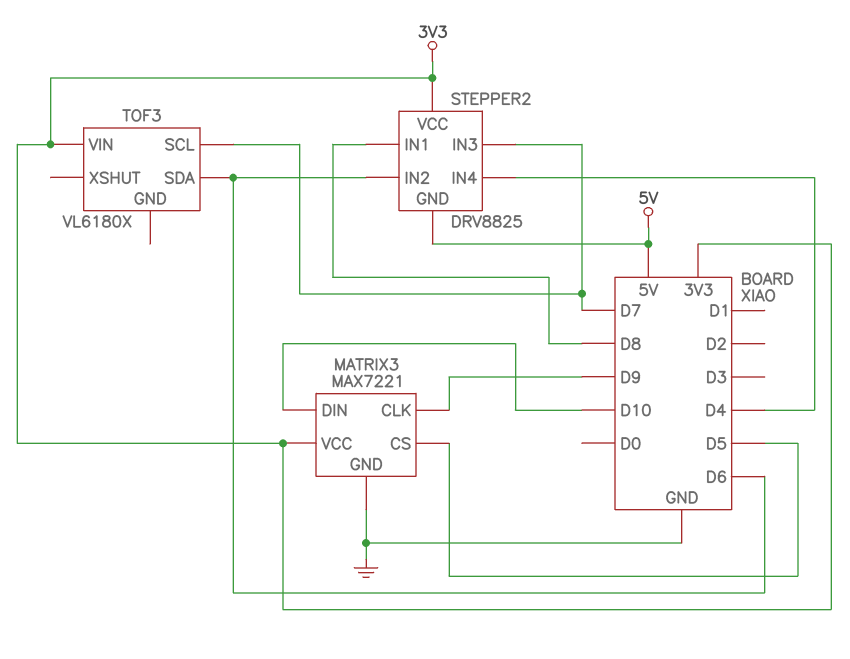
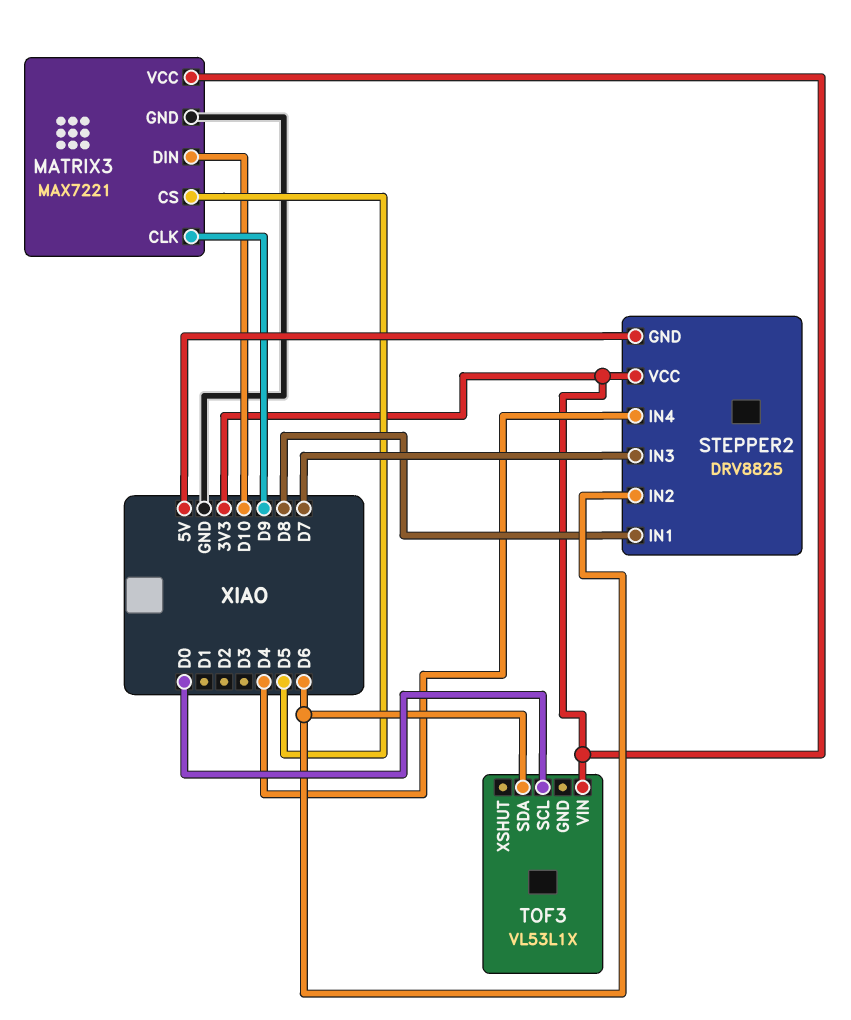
TOF3: VL6180X -> VL53L1X
TOF3 pin SCL: D7 -> D0

